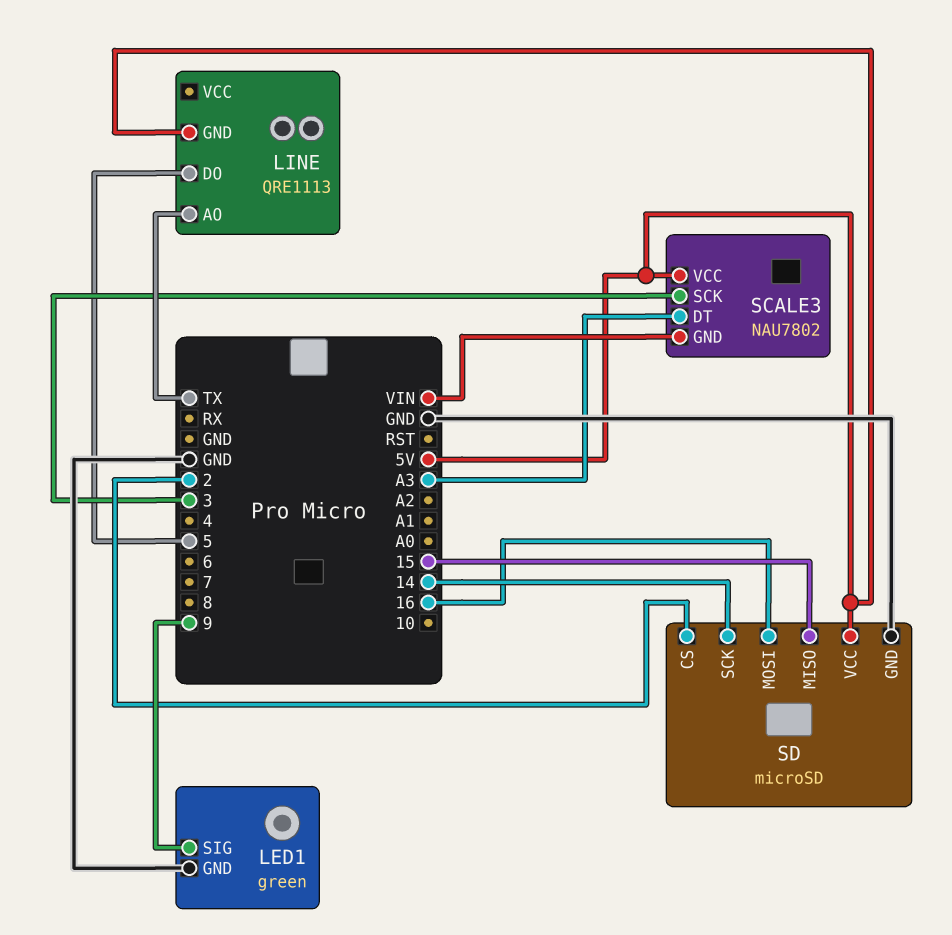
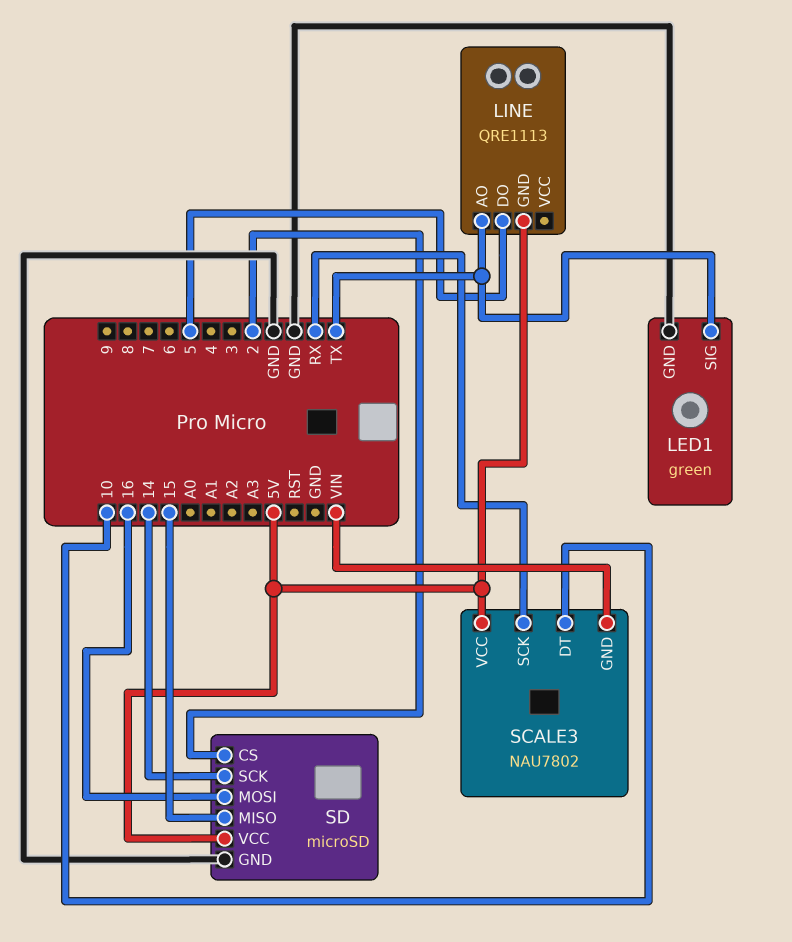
LED1 pin SIG: 9 -> TX
SCALE3 pin DT: A3 -> 10
SCALE3 pin SCK: 3 -> RX

